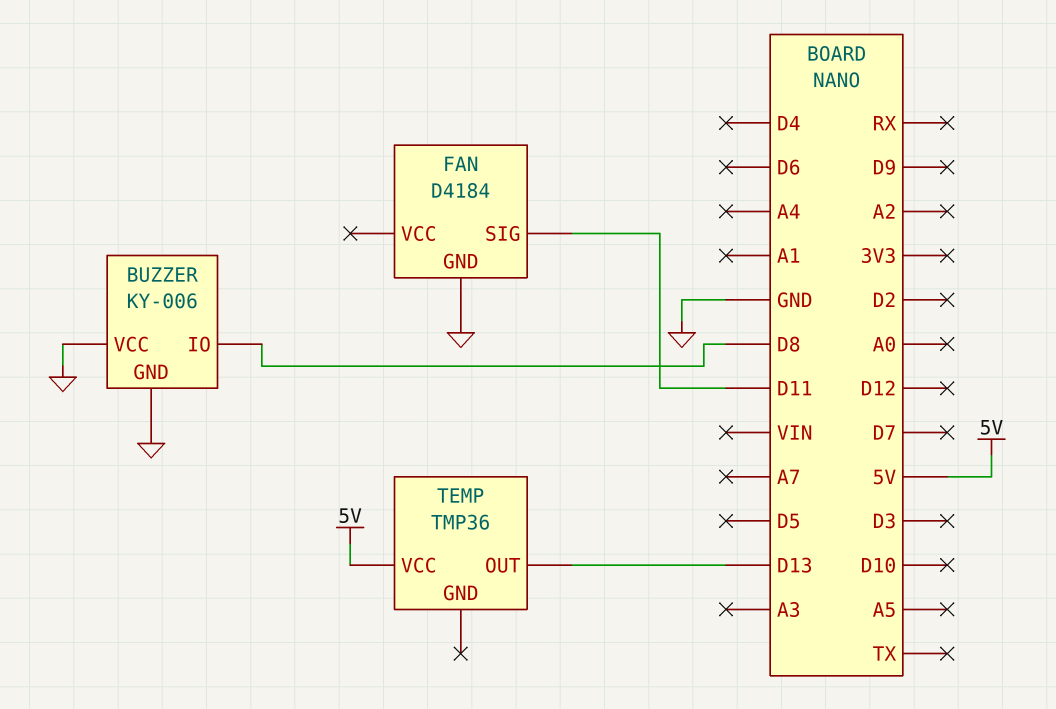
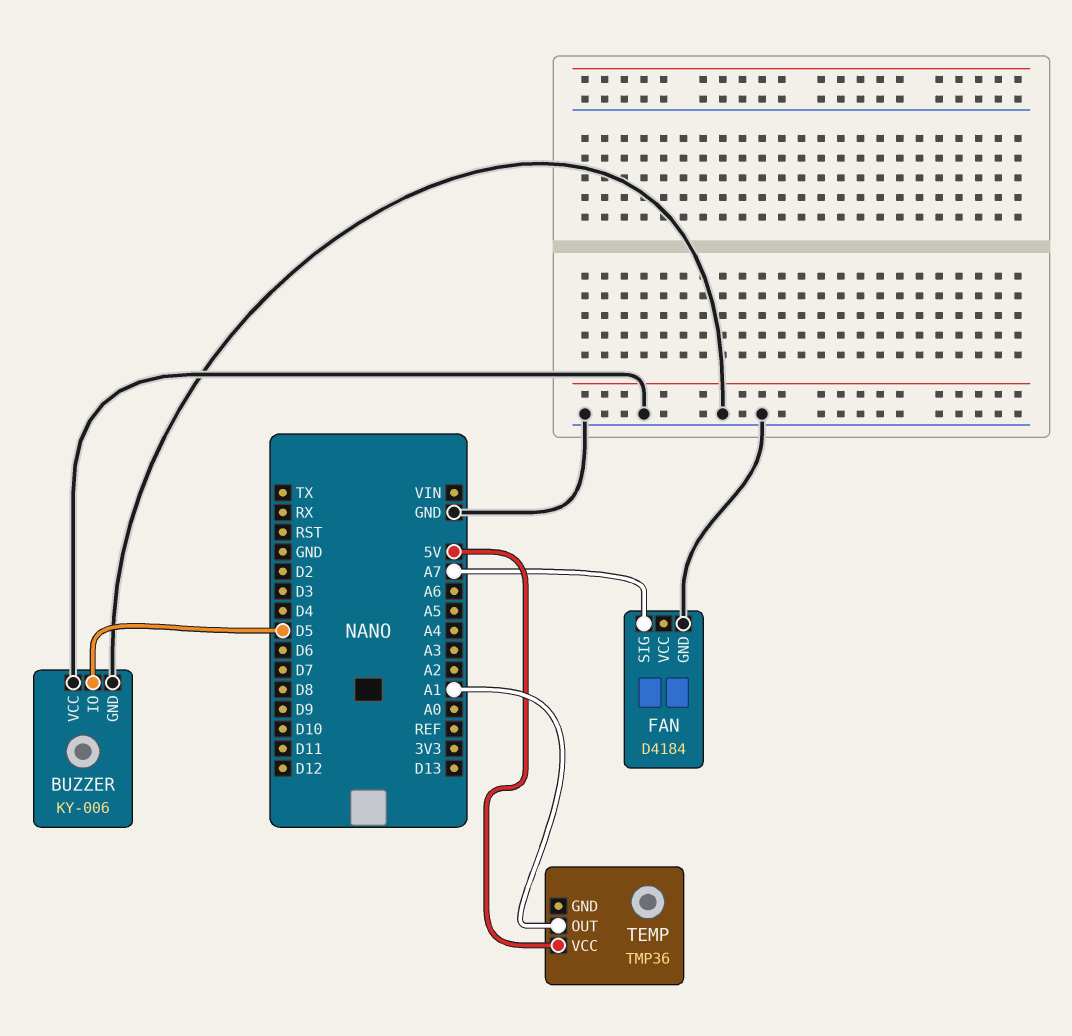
BUZZER pin IO: D8 -> D5
FAN pin SIG: D11 -> A7
TEMP pin OUT: D13 -> A1

